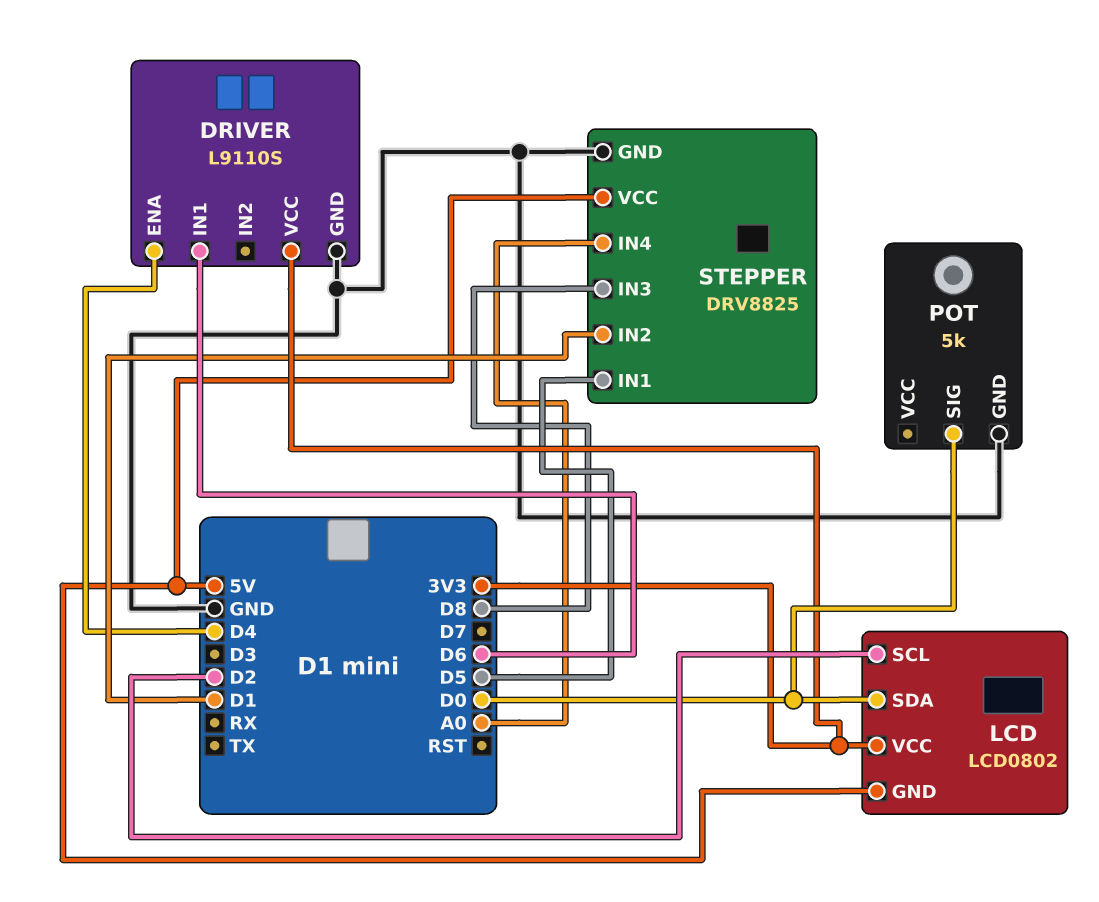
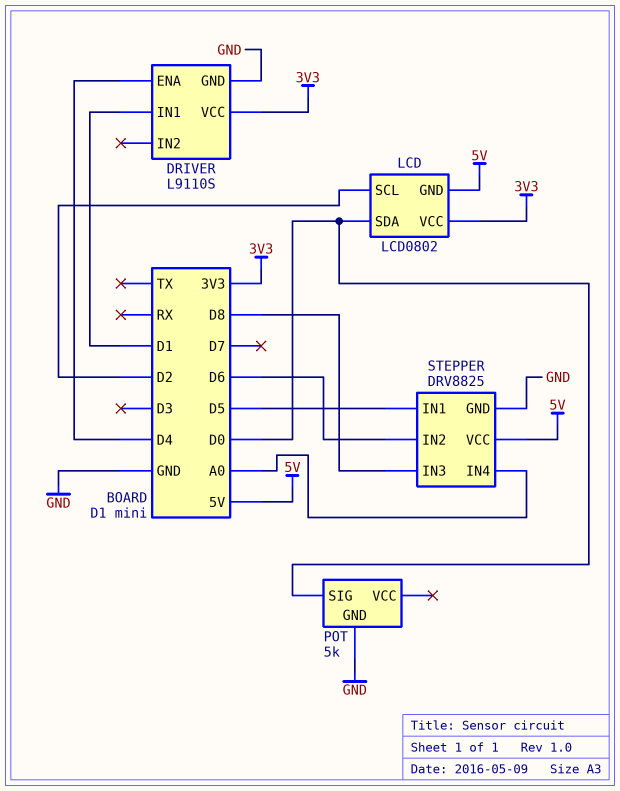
DRIVER pin IN1: D6 -> D1
STEPPER pin IN2: D1 -> D6

